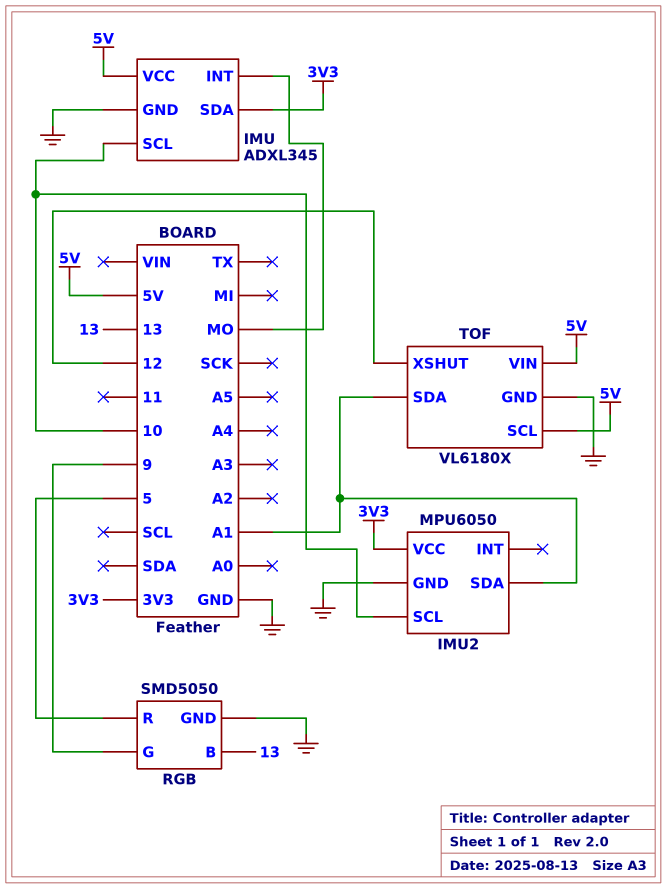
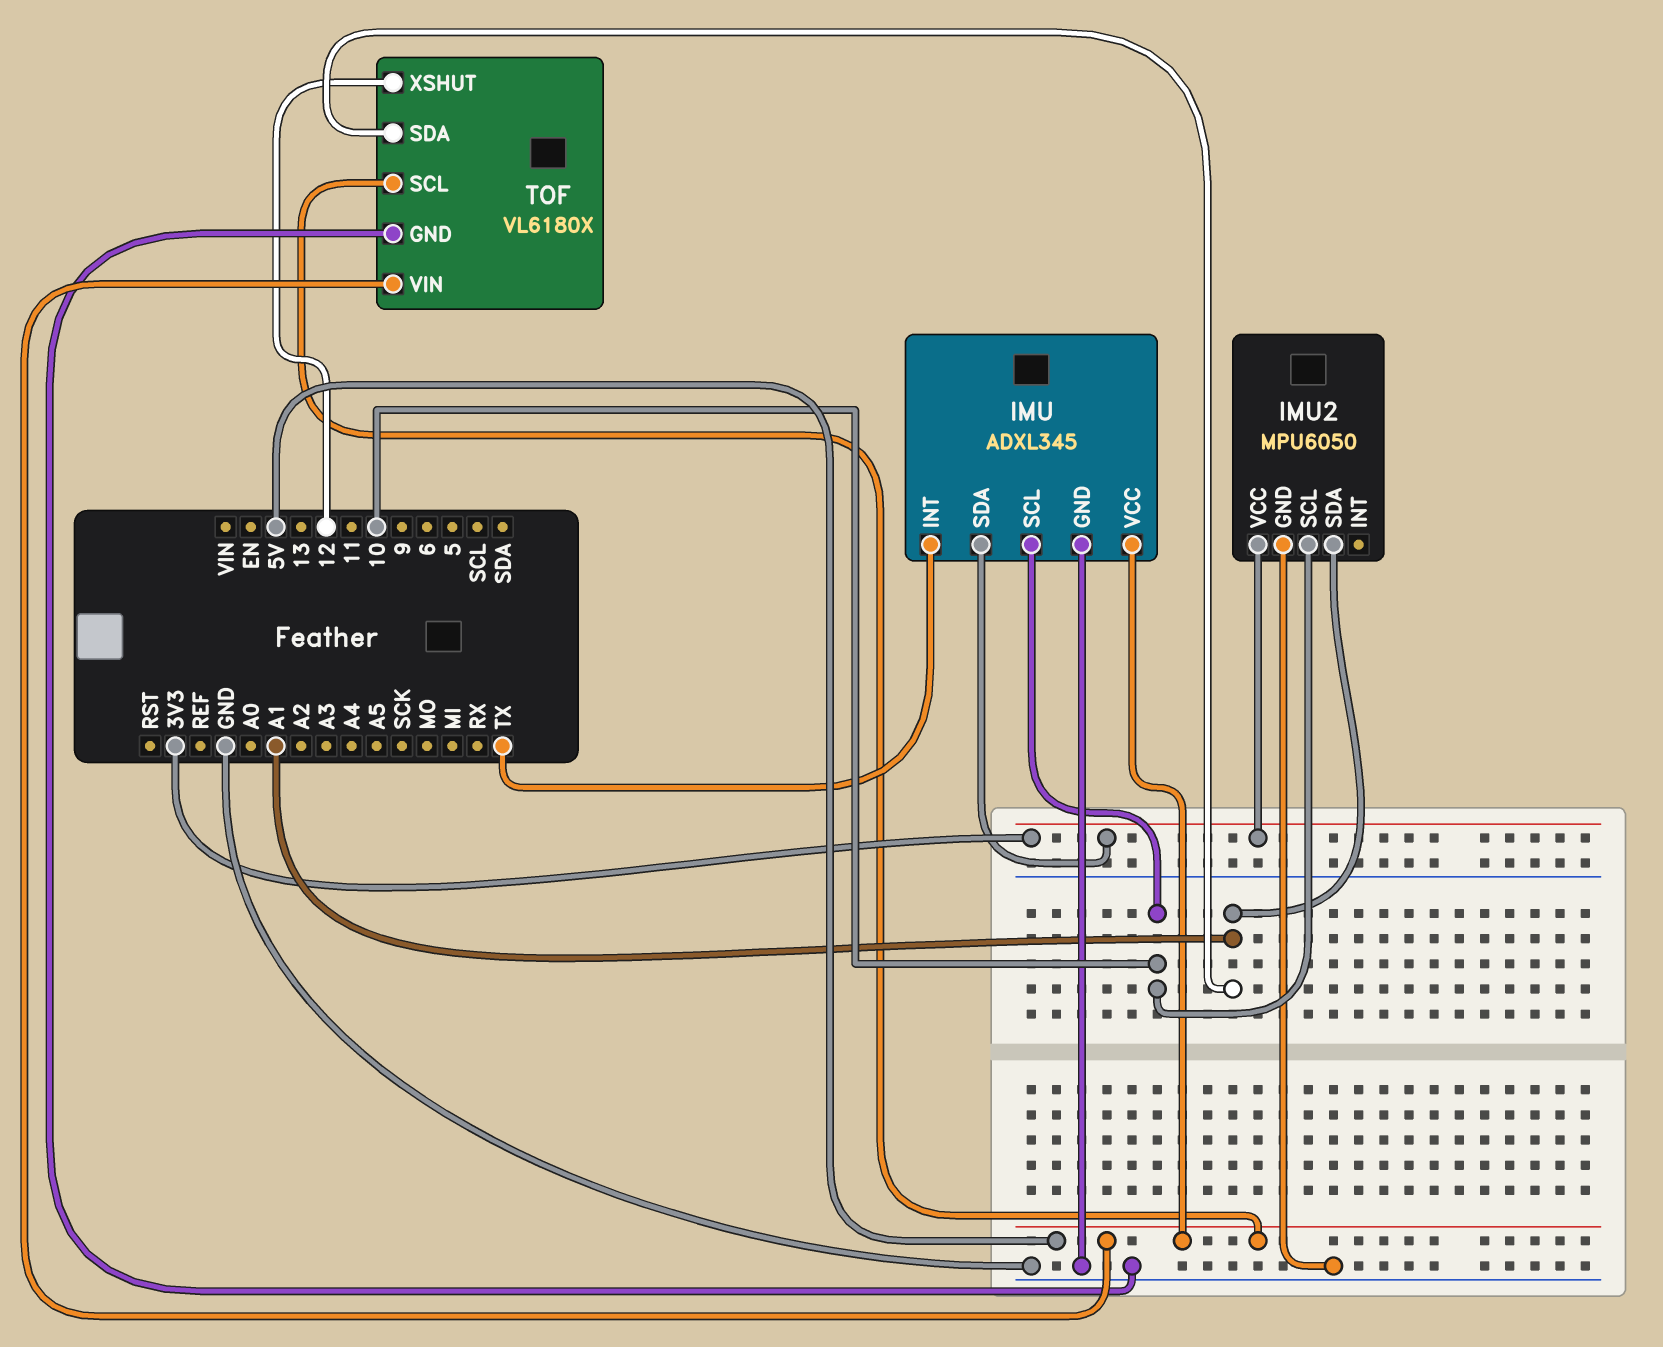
IMU pin INT: MO -> TX
RGB: SMD5050 -> none
RGB pin B: 13 -> none
RGB pin G: 9 -> none
RGB pin GND: GND -> none
RGB pin R: 5 -> none

